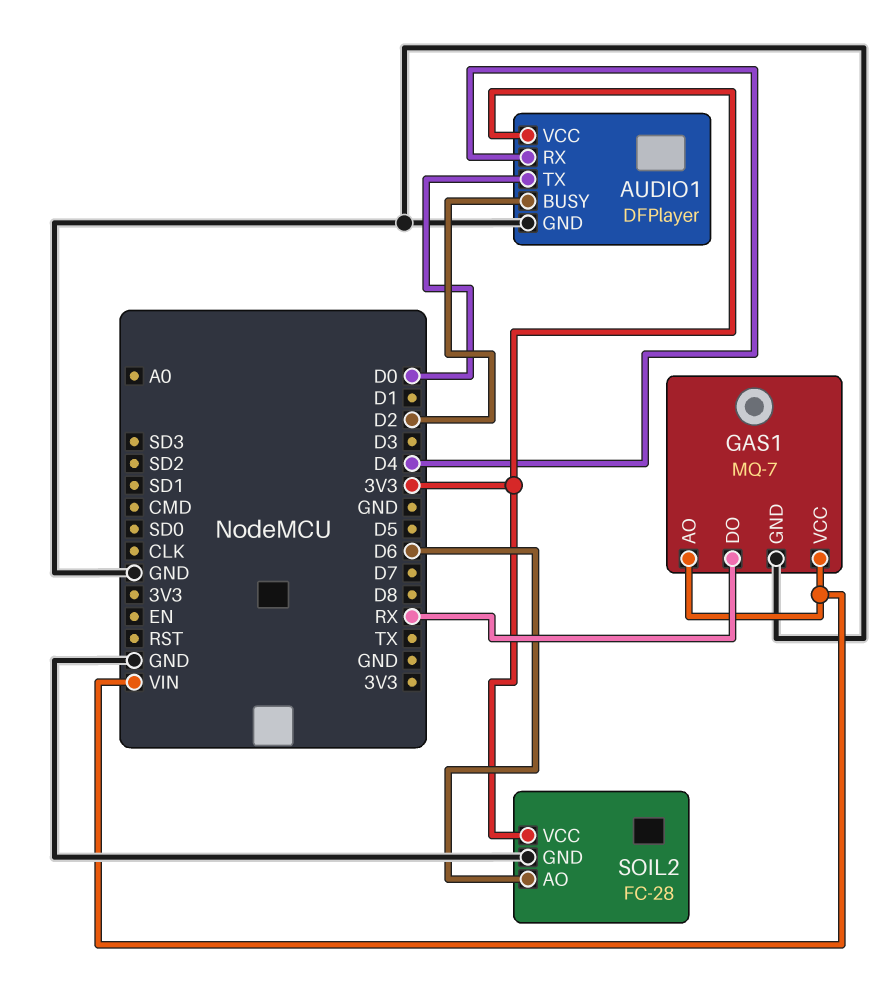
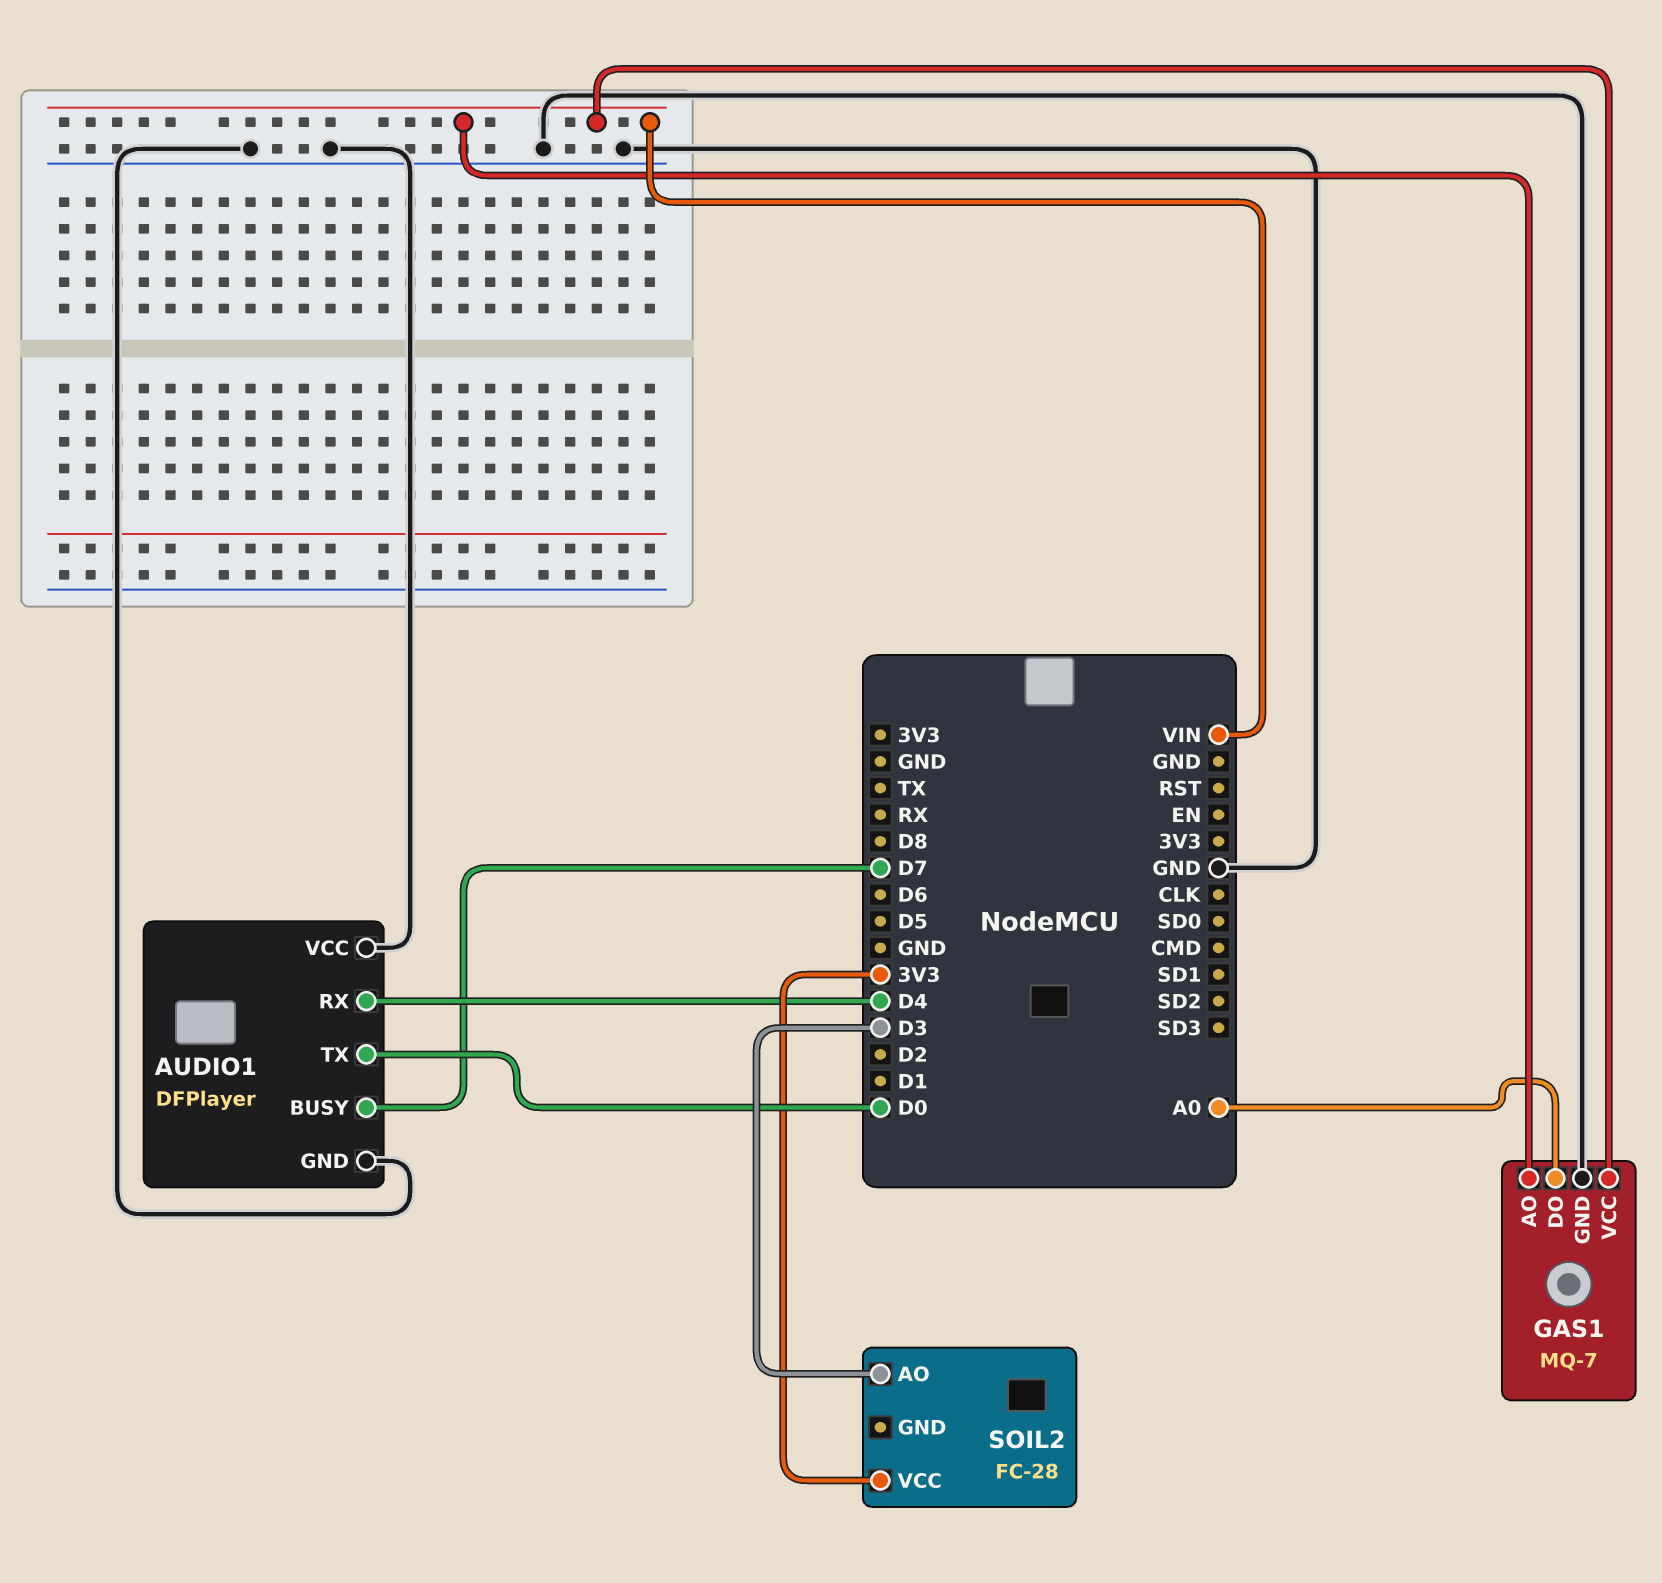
AUDIO1 pin BUSY: D2 -> D7
AUDIO1 pin VCC: 3V3 -> GND
GAS1 pin DO: RX -> A0
SOIL2 pin AO: D6 -> D3
SOIL2 pin GND: GND -> none

